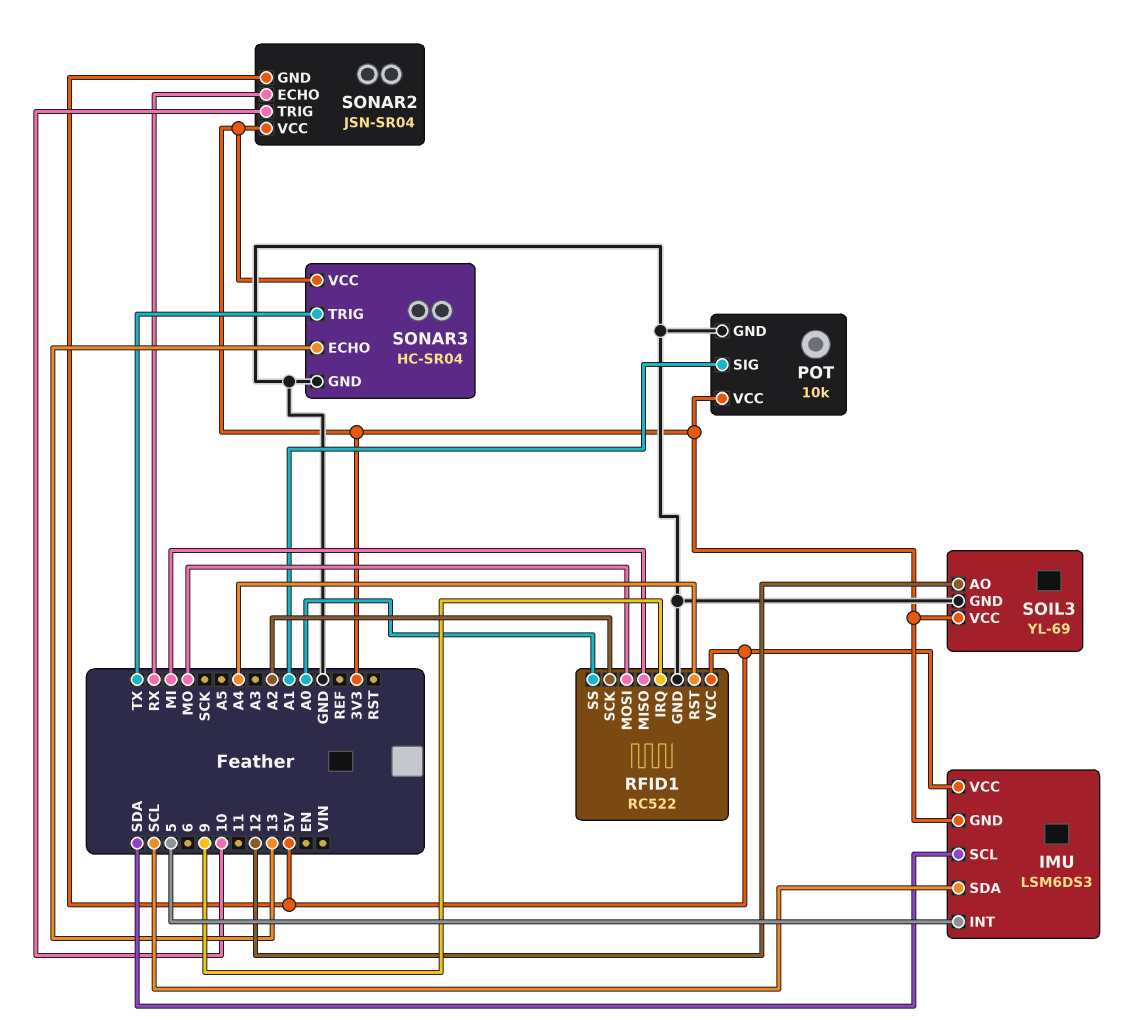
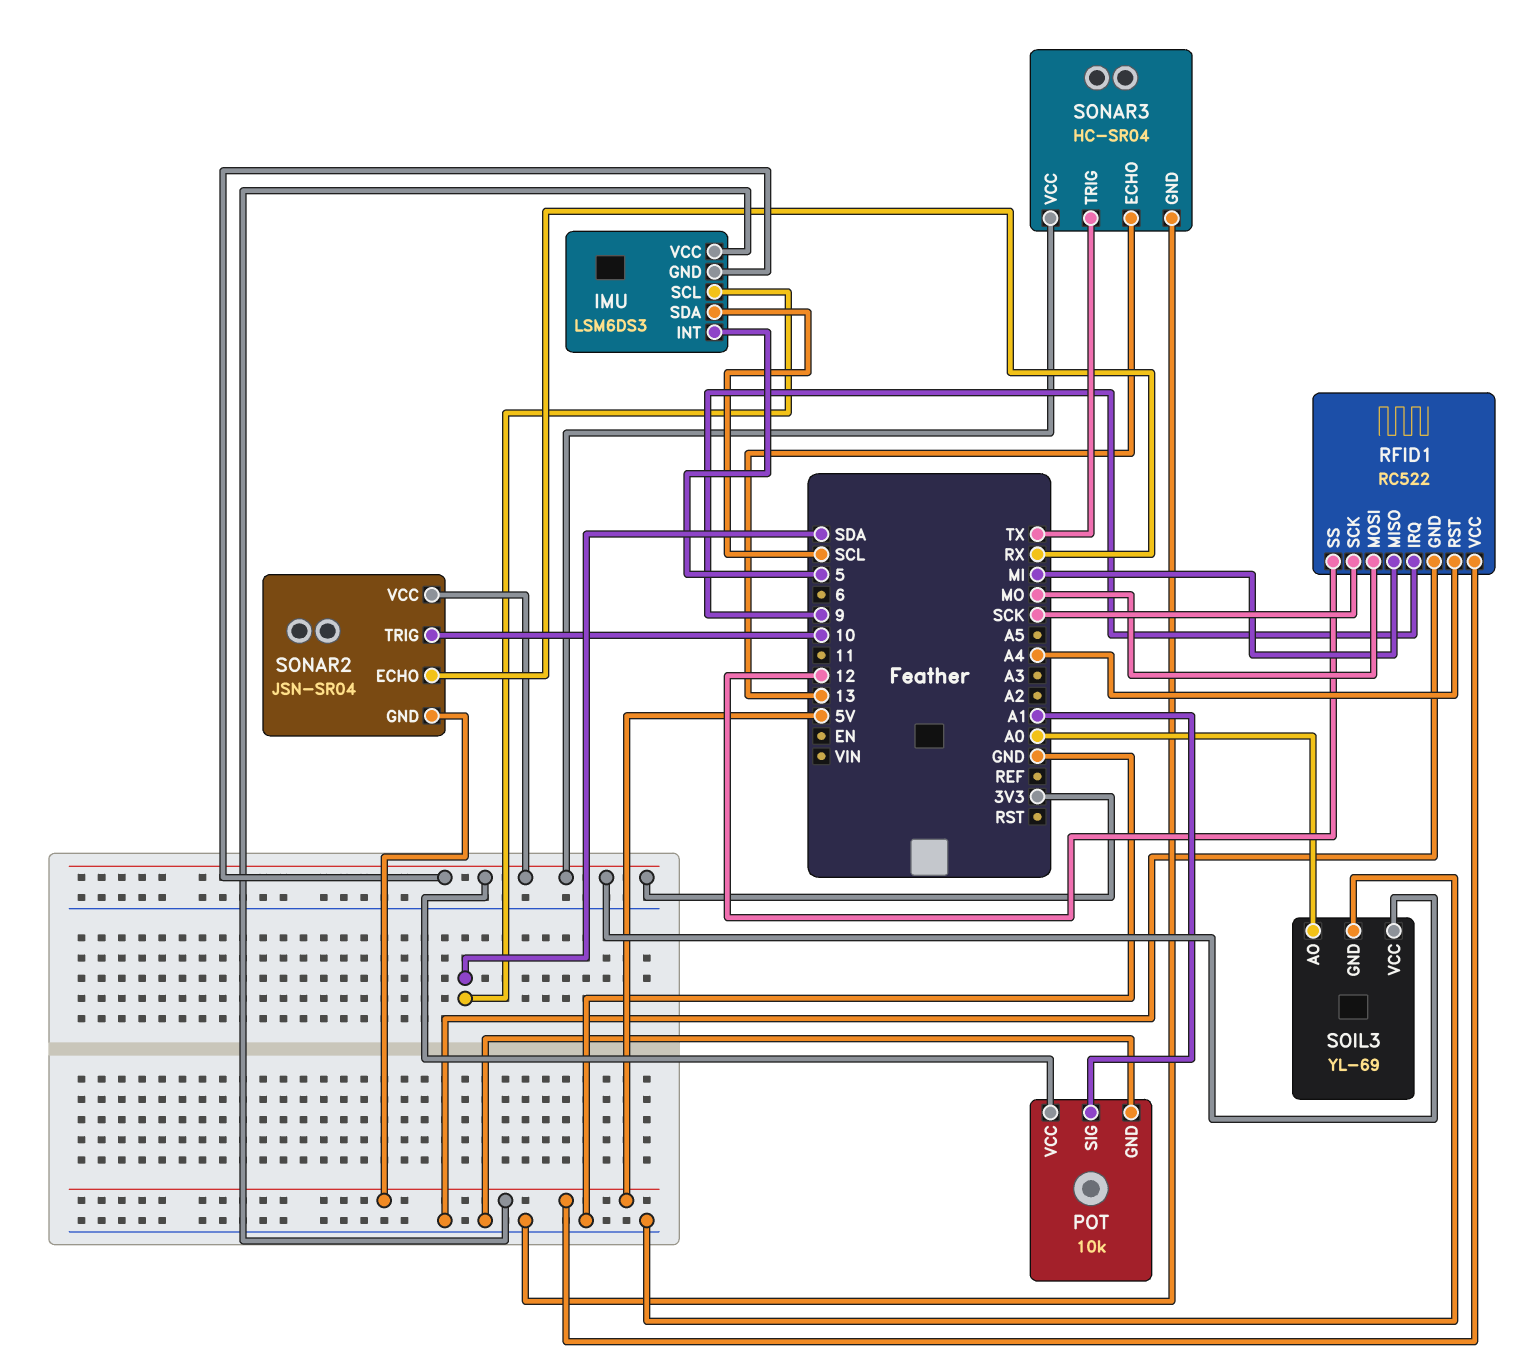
RFID1 pin SCK: A2 -> SCK
RFID1 pin SS: A0 -> 12
SOIL3 pin AO: 12 -> A0

